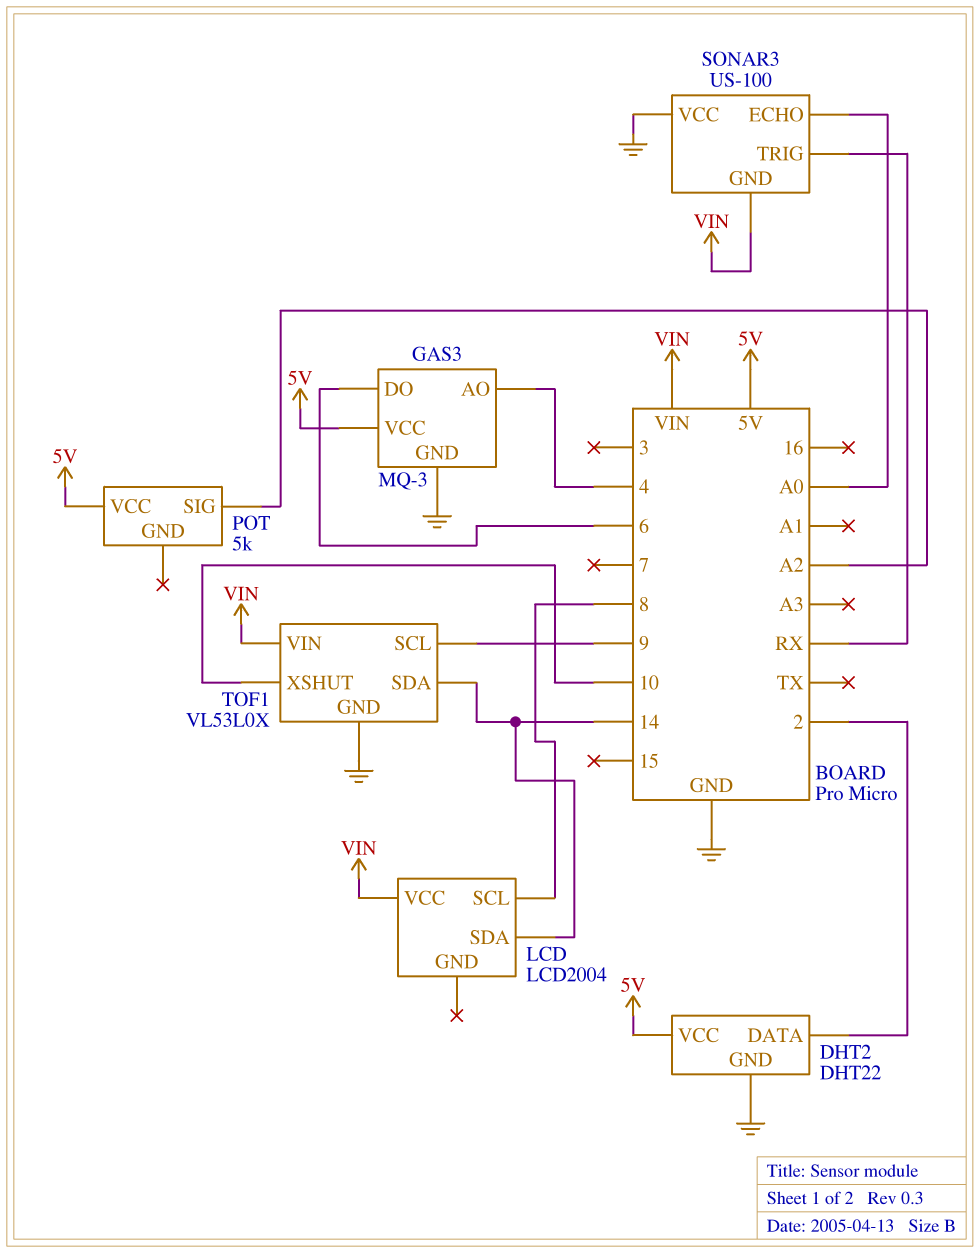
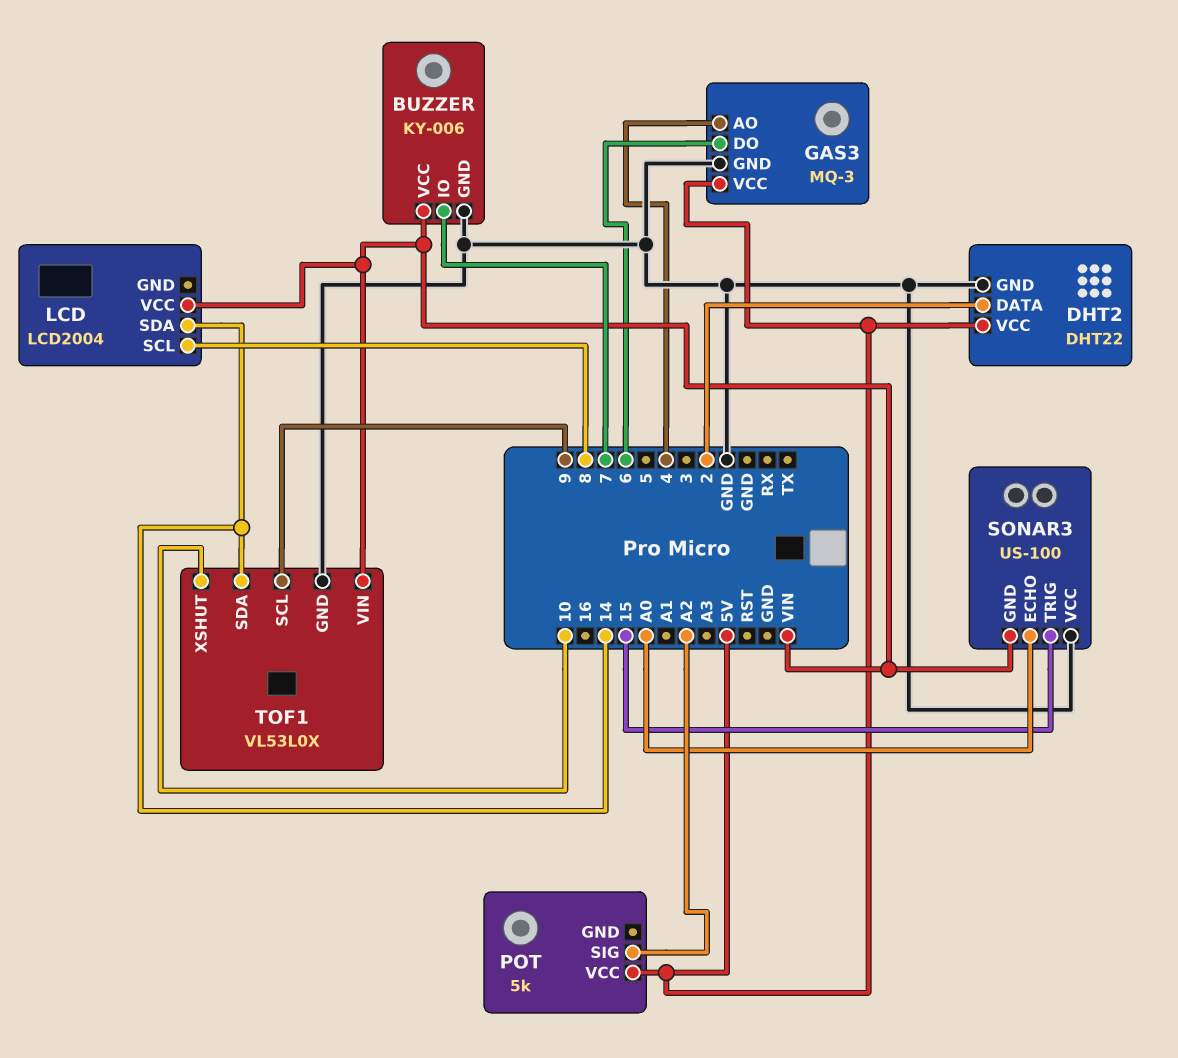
BUZZER: none -> KY-006
BUZZER pin GND: none -> GND
BUZZER pin IO: none -> 7
BUZZER pin VCC: none -> VIN
SONAR3 pin TRIG: RX -> 15

